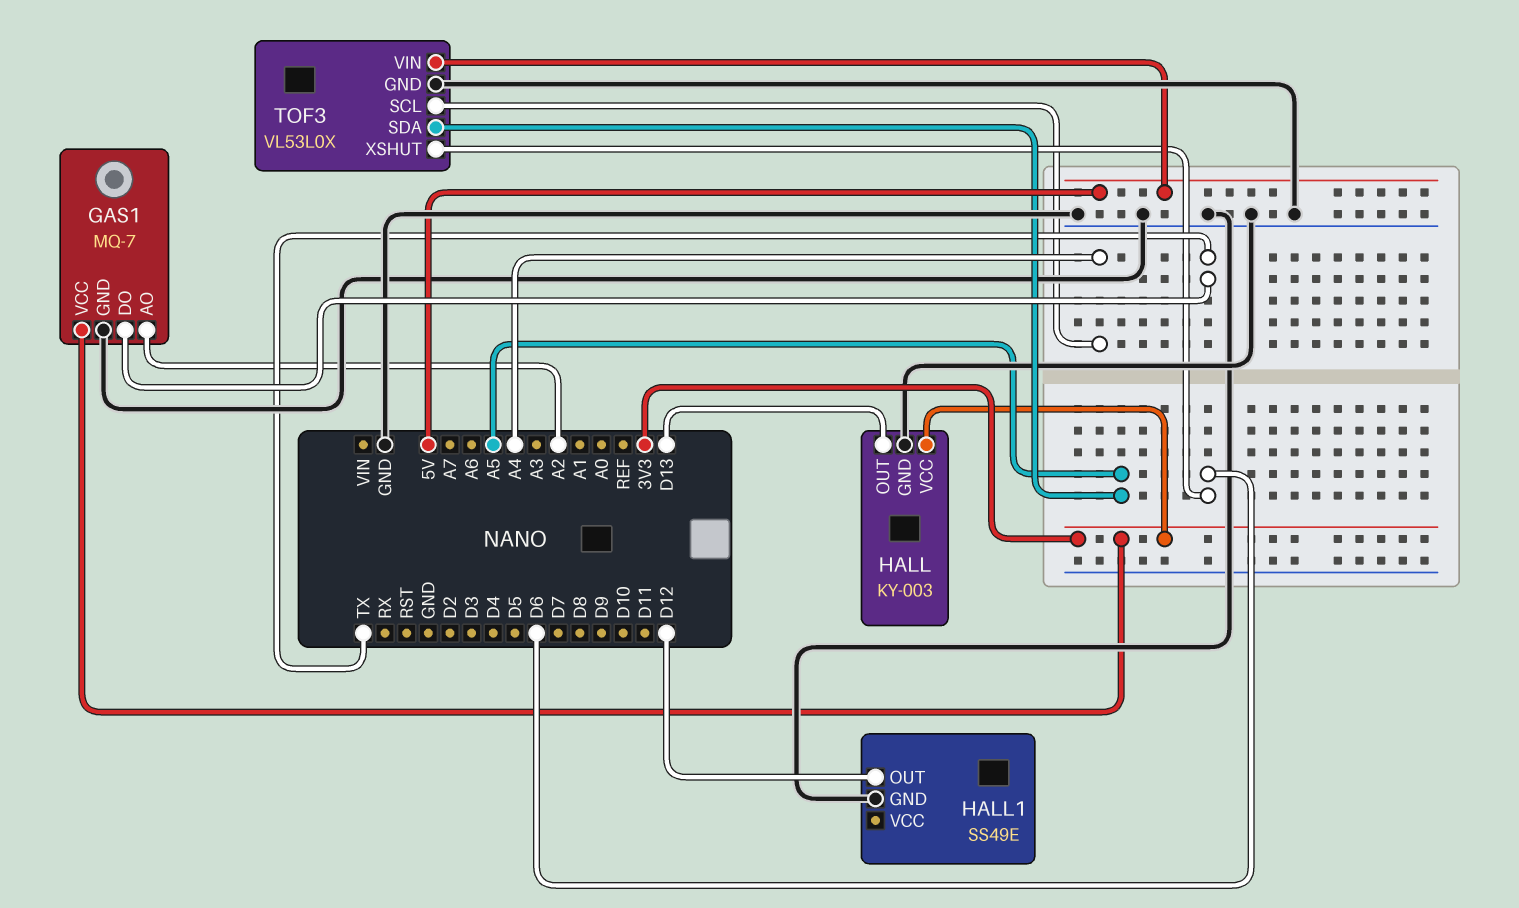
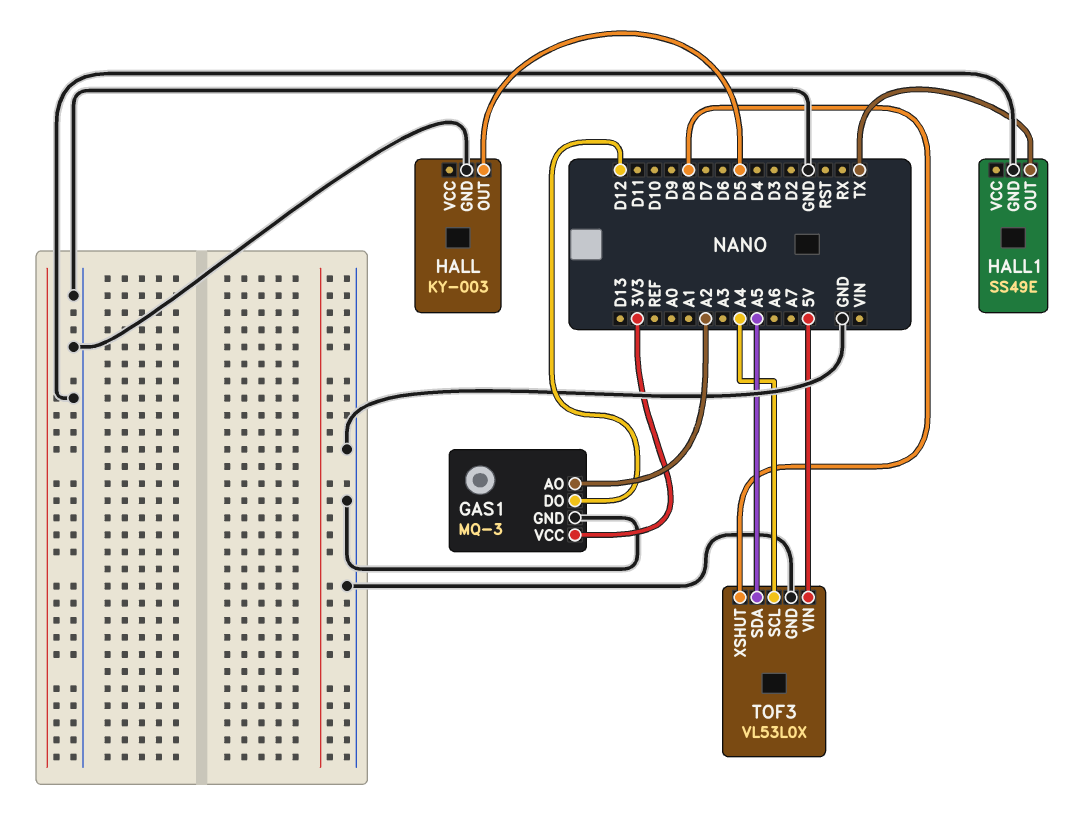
GAS1: MQ-7 -> MQ-3
GAS1 pin DO: TX -> D12
HALL pin OUT: D13 -> D5
HALL pin VCC: 3V3 -> none
HALL1 pin OUT: D12 -> TX
TOF3 pin XSHUT: D6 -> D8

